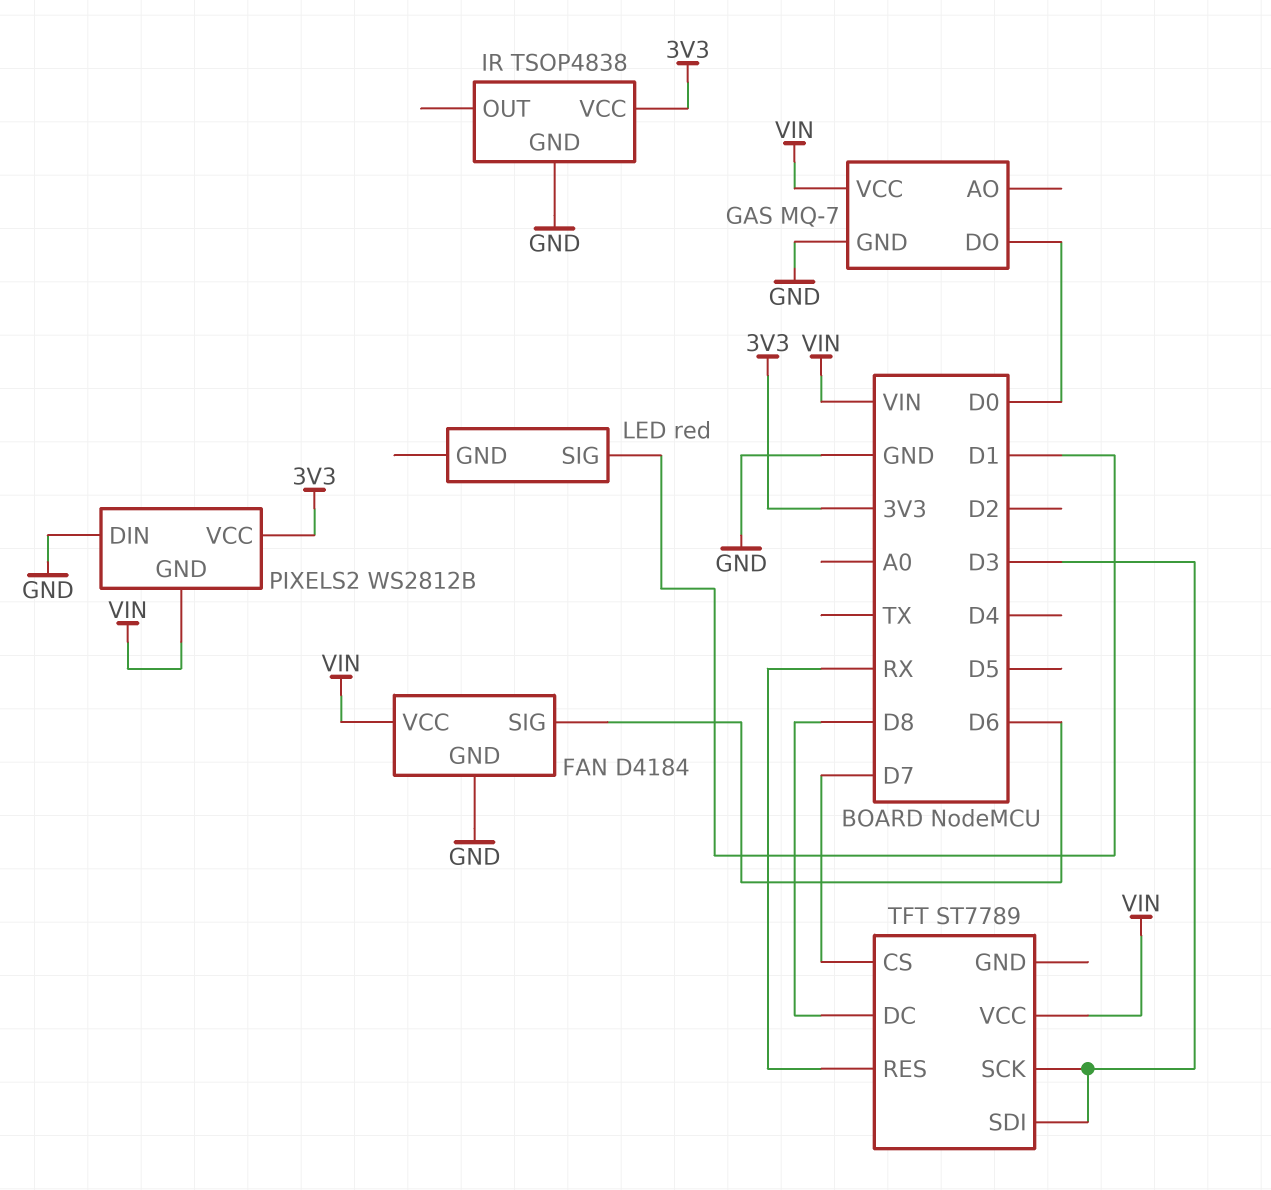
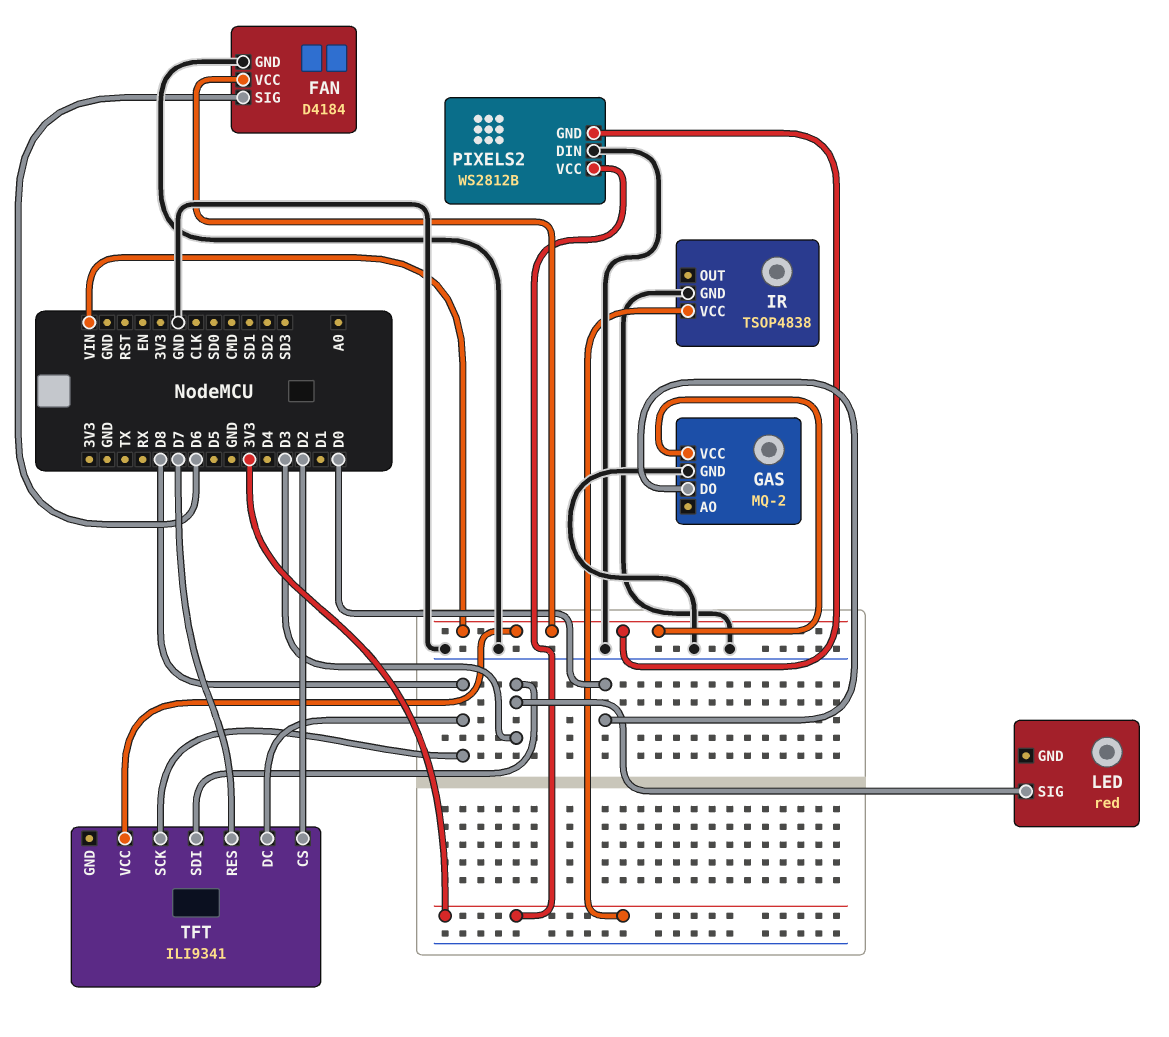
GAS: MQ-7 -> MQ-2
LED pin SIG: D1 -> D3
TFT: ST7789 -> ILI9341
TFT pin CS: D7 -> D2
TFT pin RES: RX -> D7
TFT pin SCK: D3 -> D8

